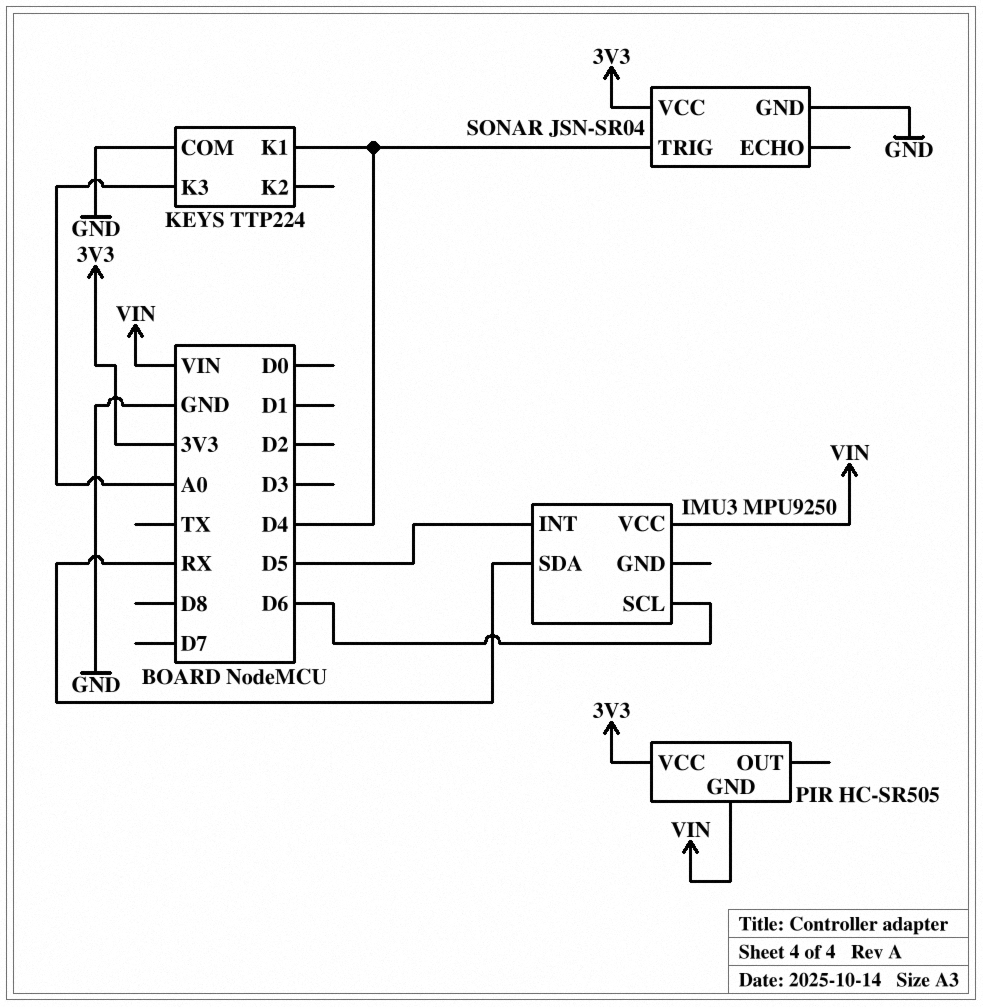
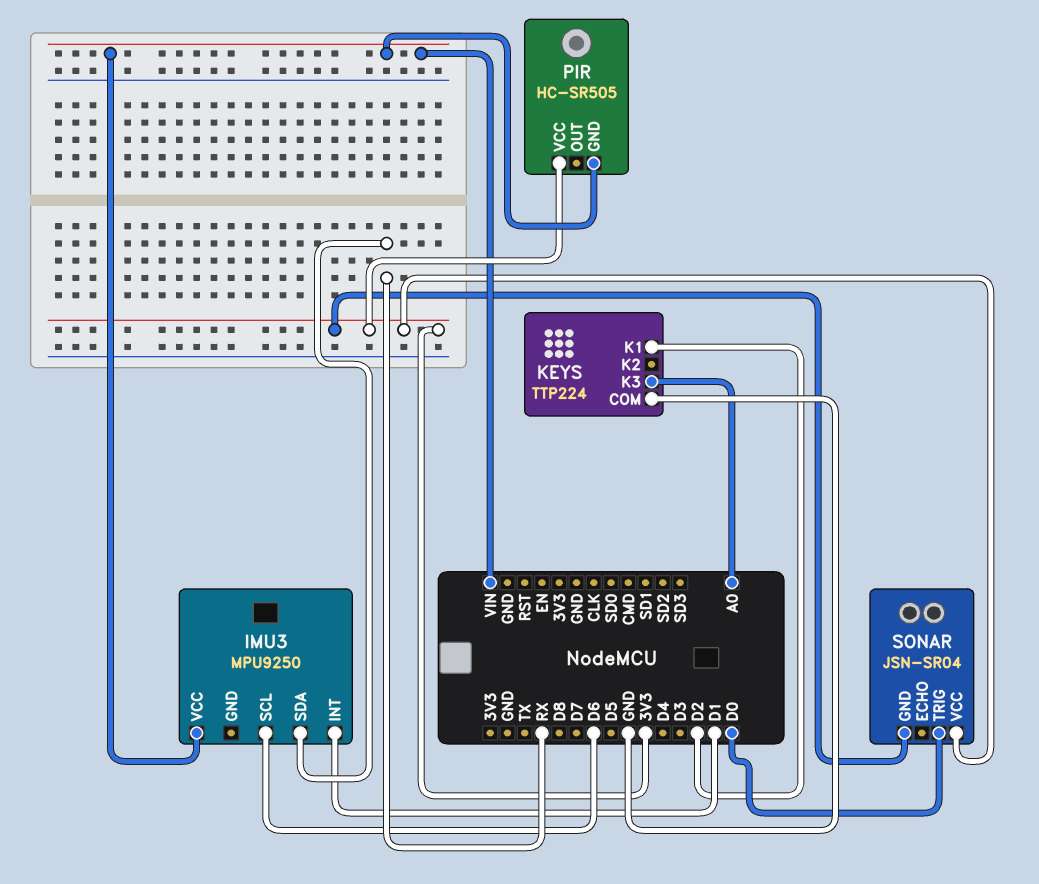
IMU3 pin INT: D5 -> D1
KEYS pin K1: D4 -> D2
SONAR pin GND: GND -> 3V3
SONAR pin TRIG: D4 -> D0

